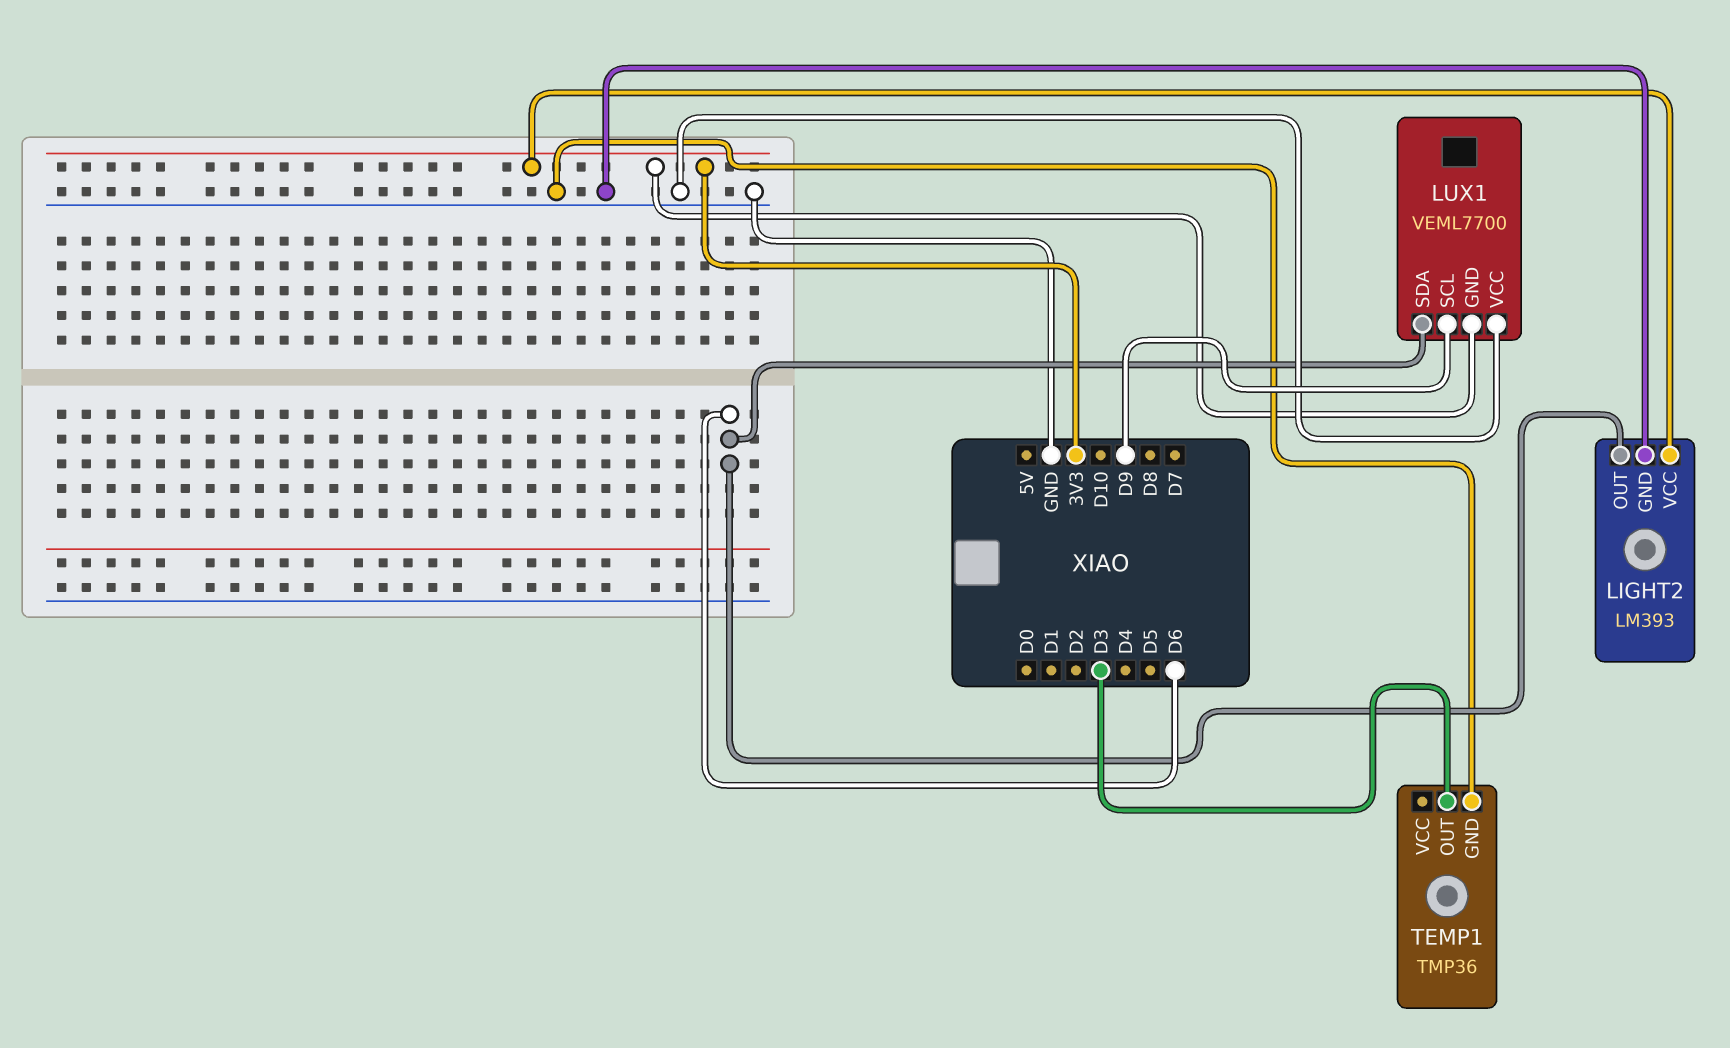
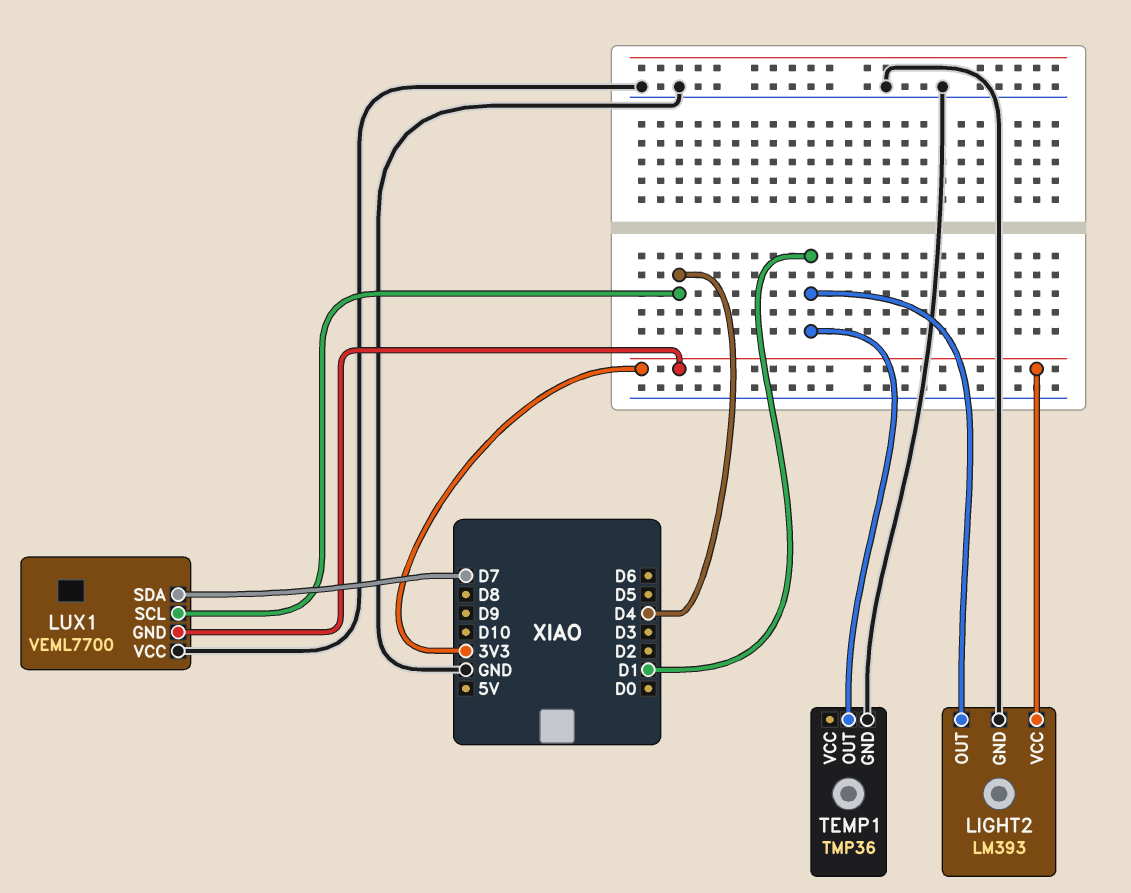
LIGHT2 pin OUT: D6 -> D1
LUX1 pin SCL: D9 -> D4
LUX1 pin SDA: D6 -> D7
TEMP1 pin OUT: D3 -> D1

